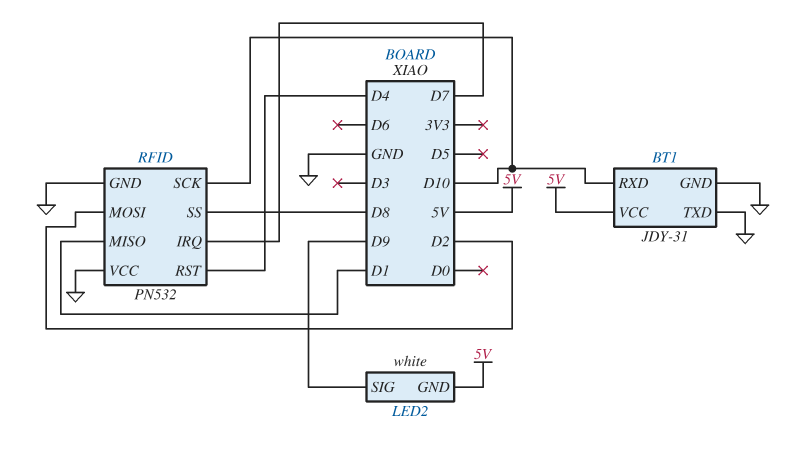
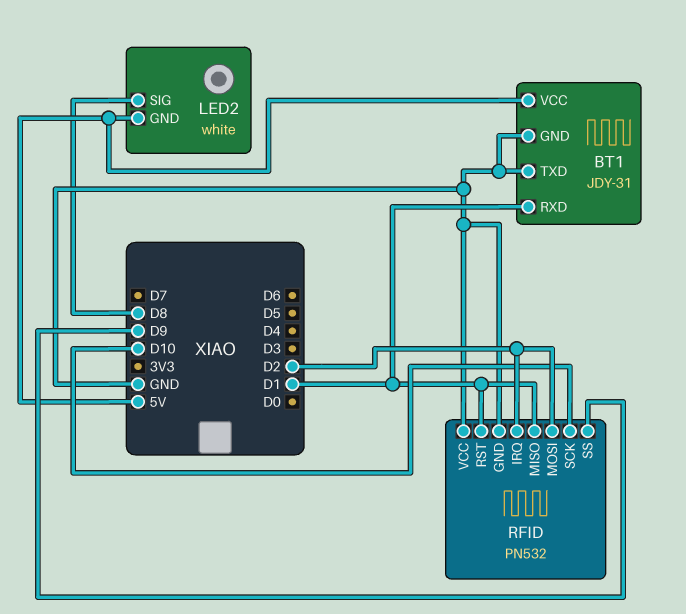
BT1 pin RXD: D10 -> D1
LED2 pin SIG: D9 -> D8
RFID pin IRQ: D7 -> D2
RFID pin RST: D4 -> D1
RFID pin SS: D8 -> D9

